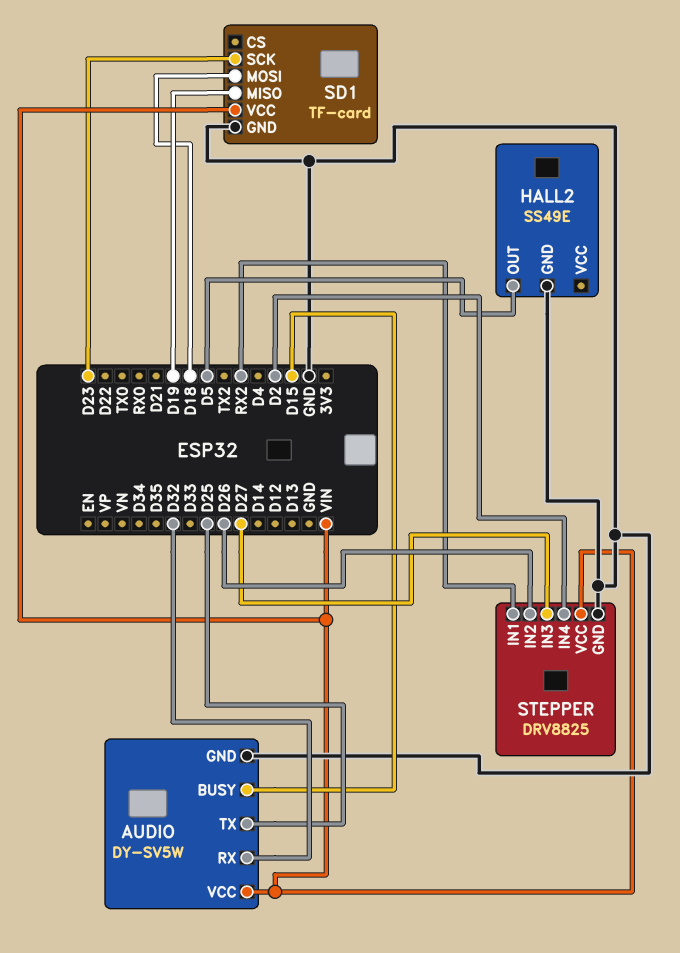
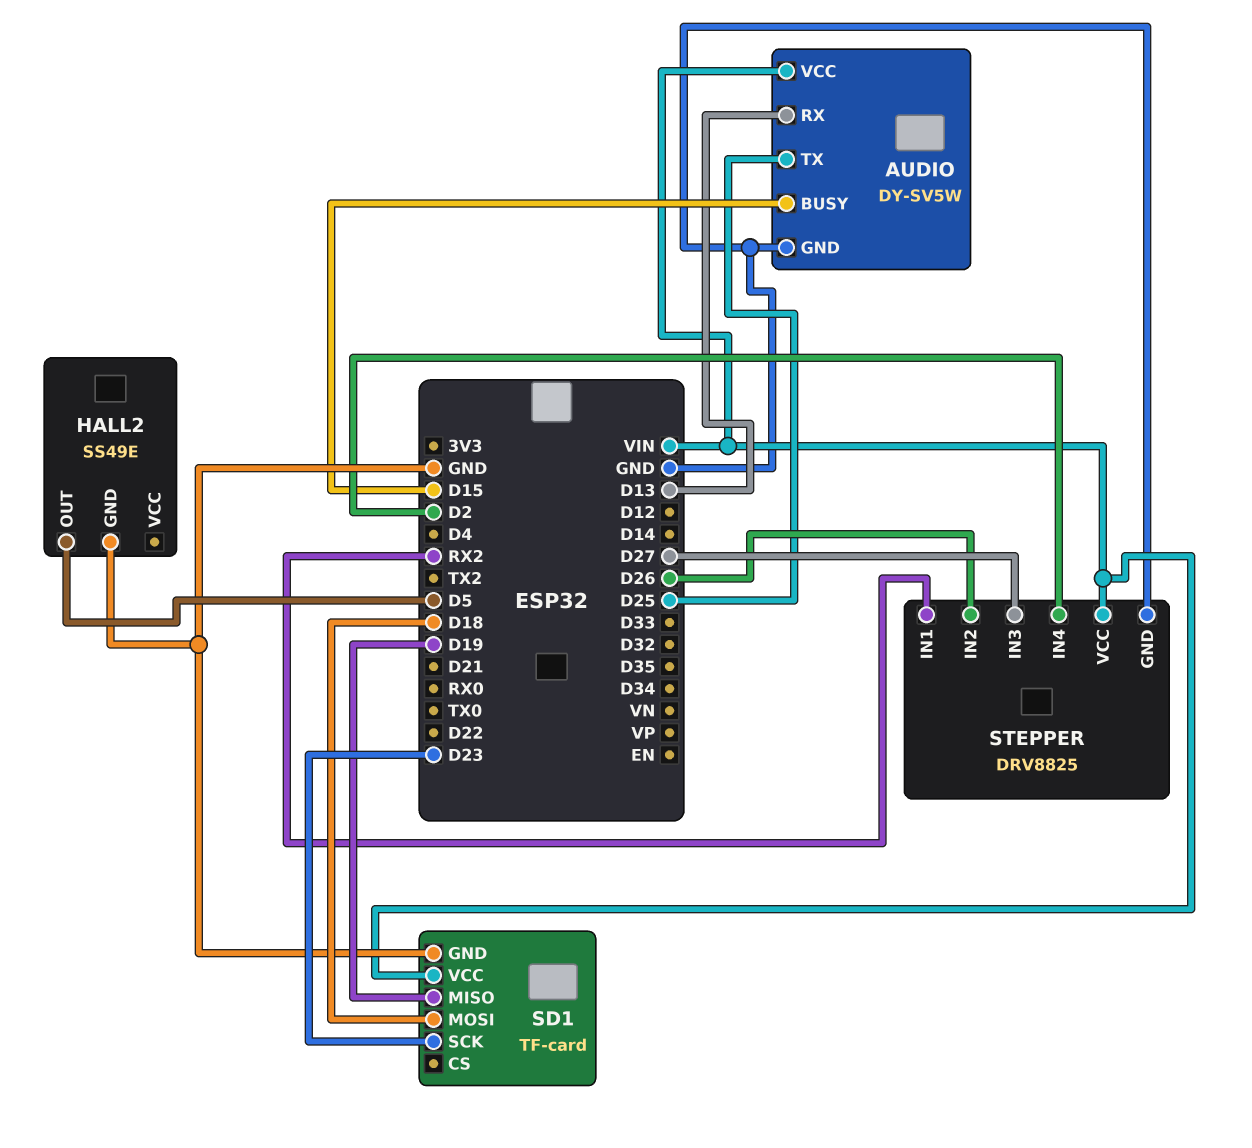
AUDIO pin RX: D32 -> D13

